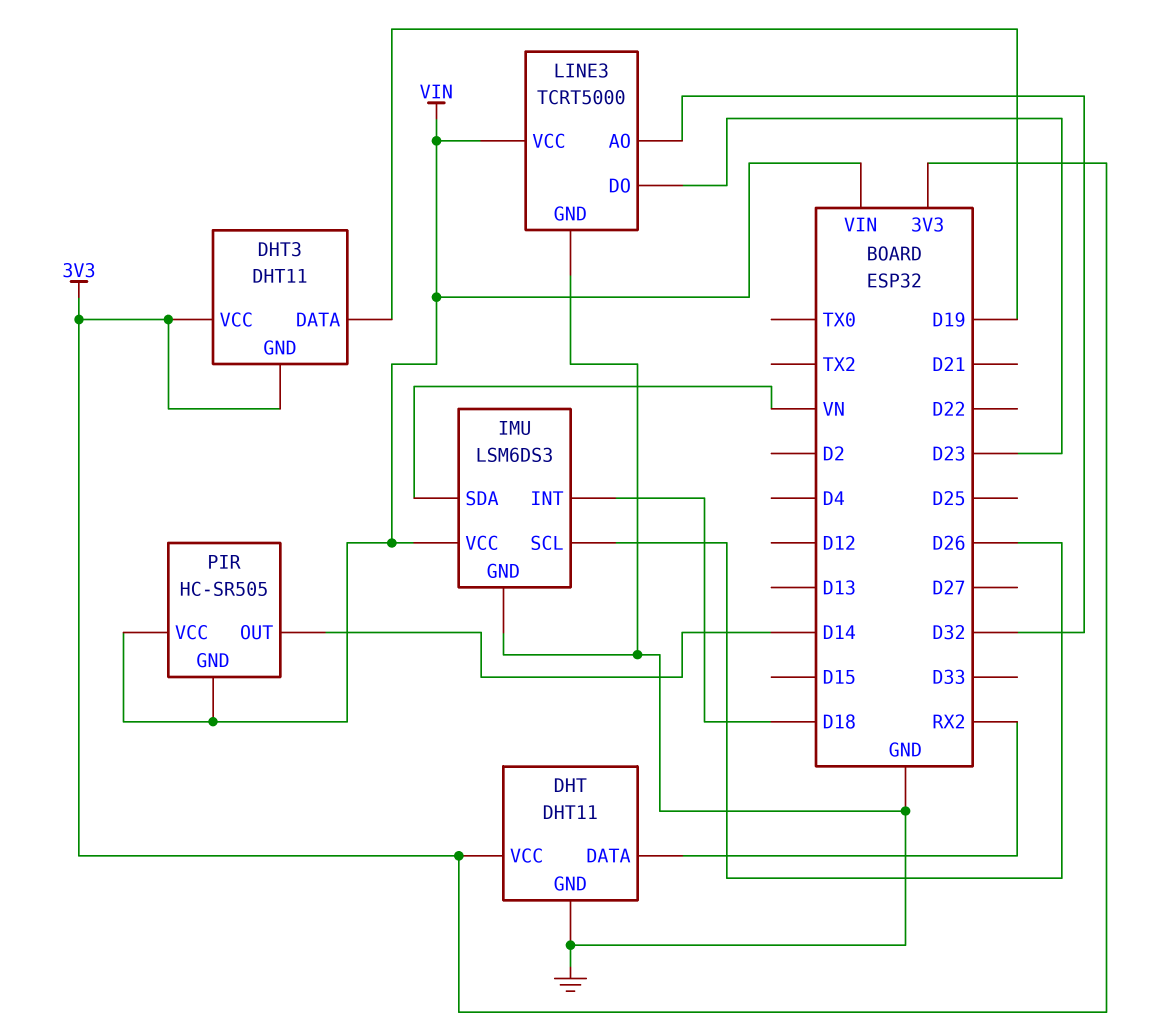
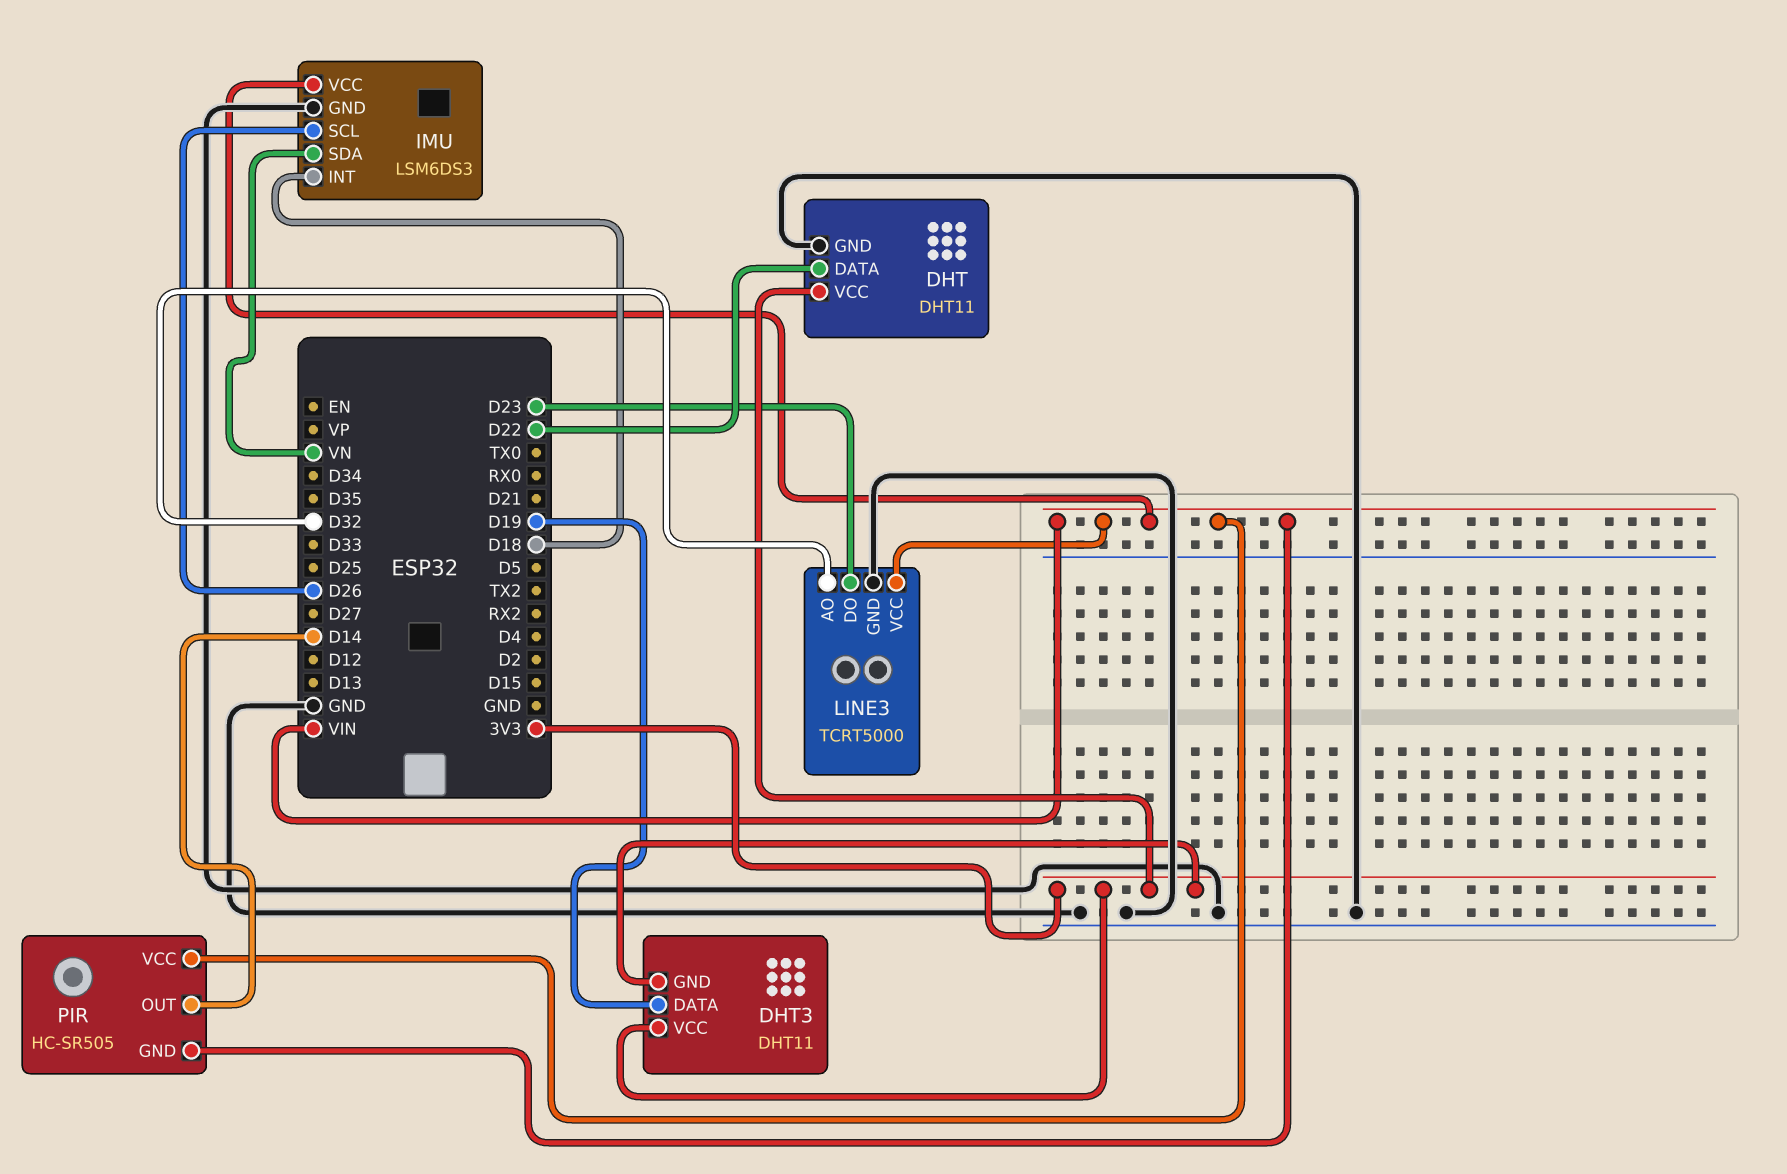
DHT pin DATA: RX2 -> D22

